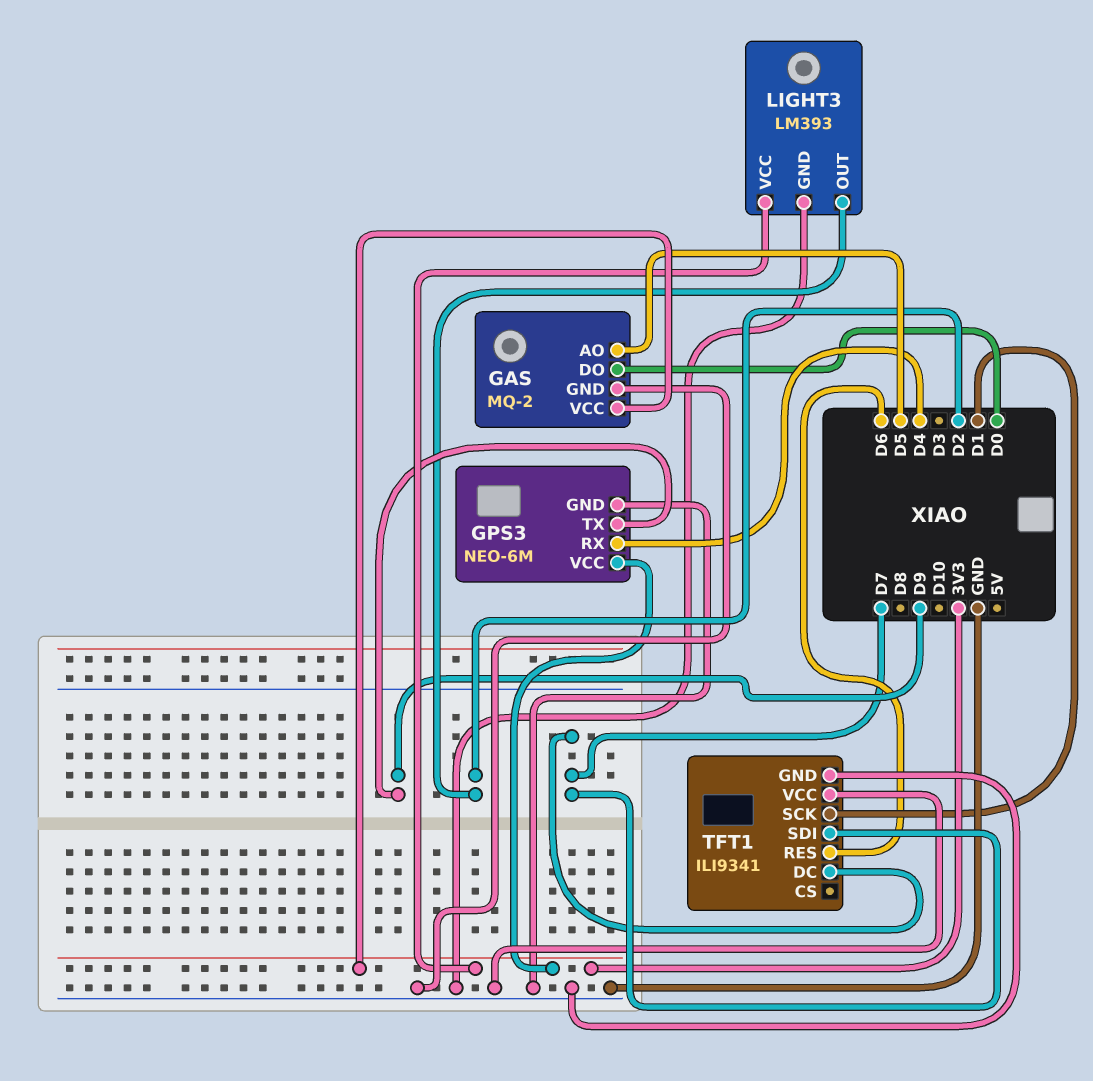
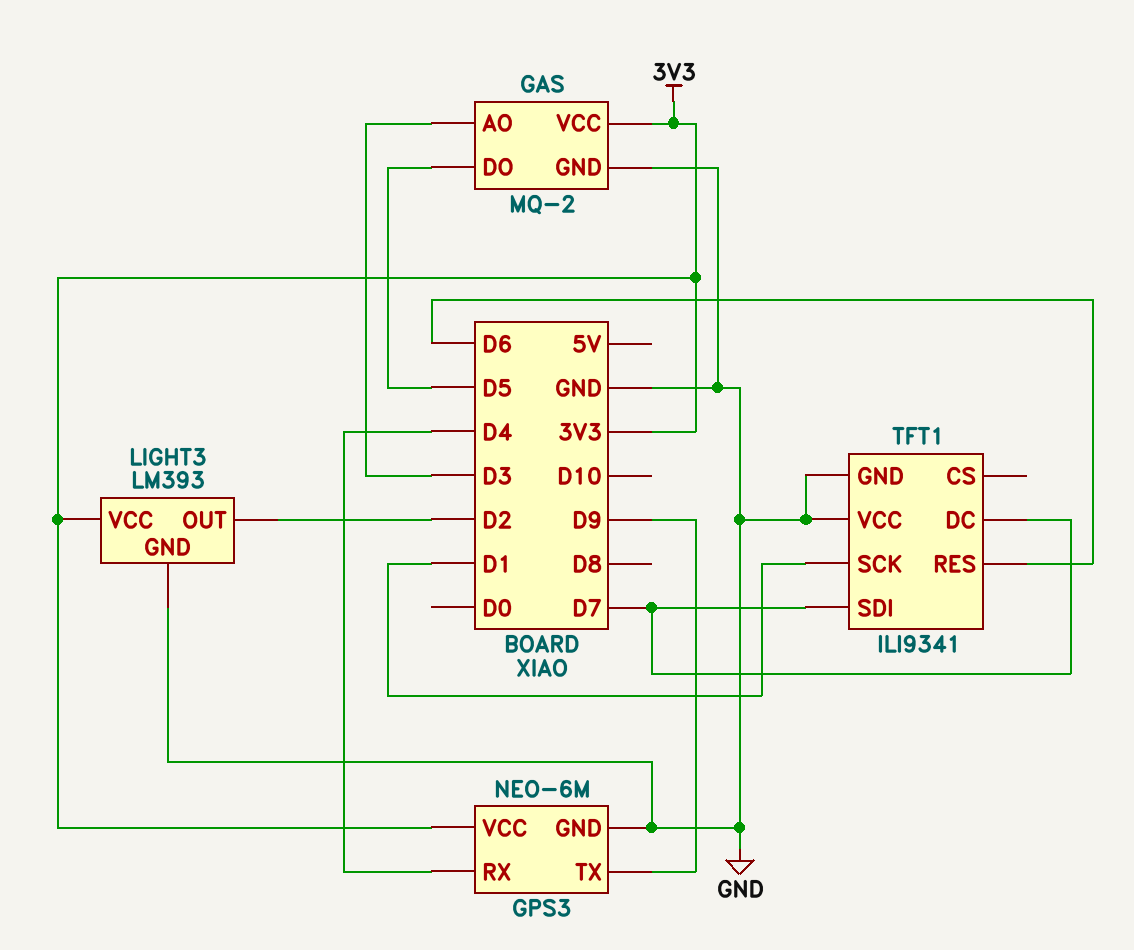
GAS pin AO: D5 -> D3
GAS pin DO: D0 -> D5

